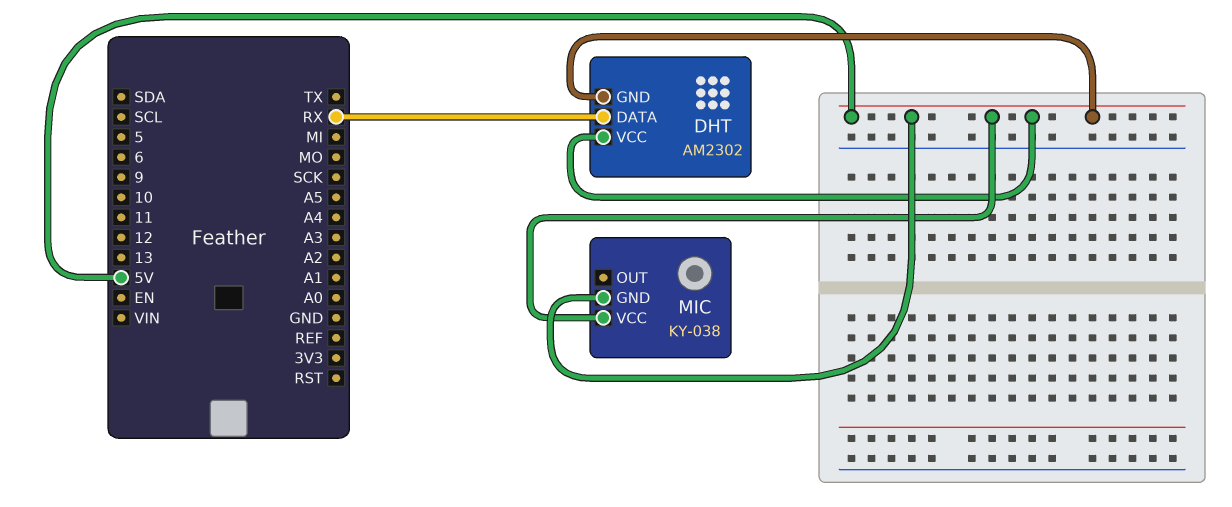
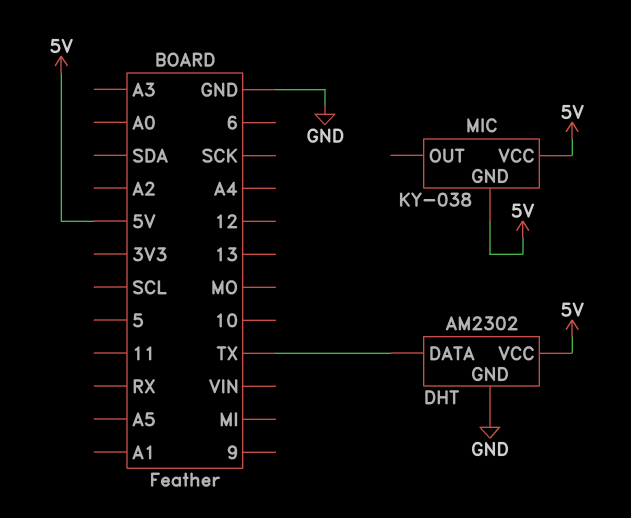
DHT pin DATA: RX -> TX
DHT pin GND: 5V -> GND

